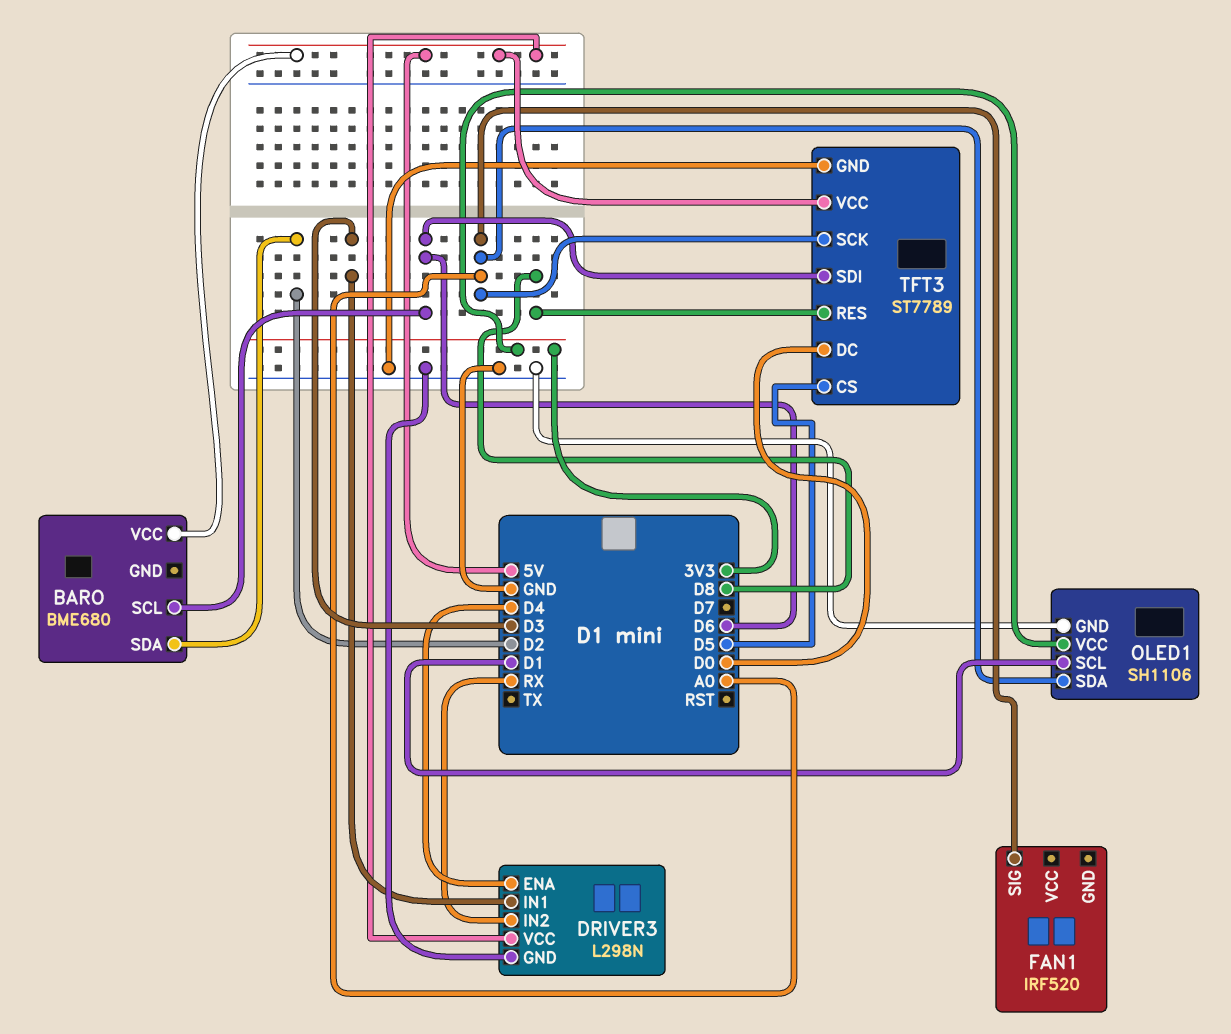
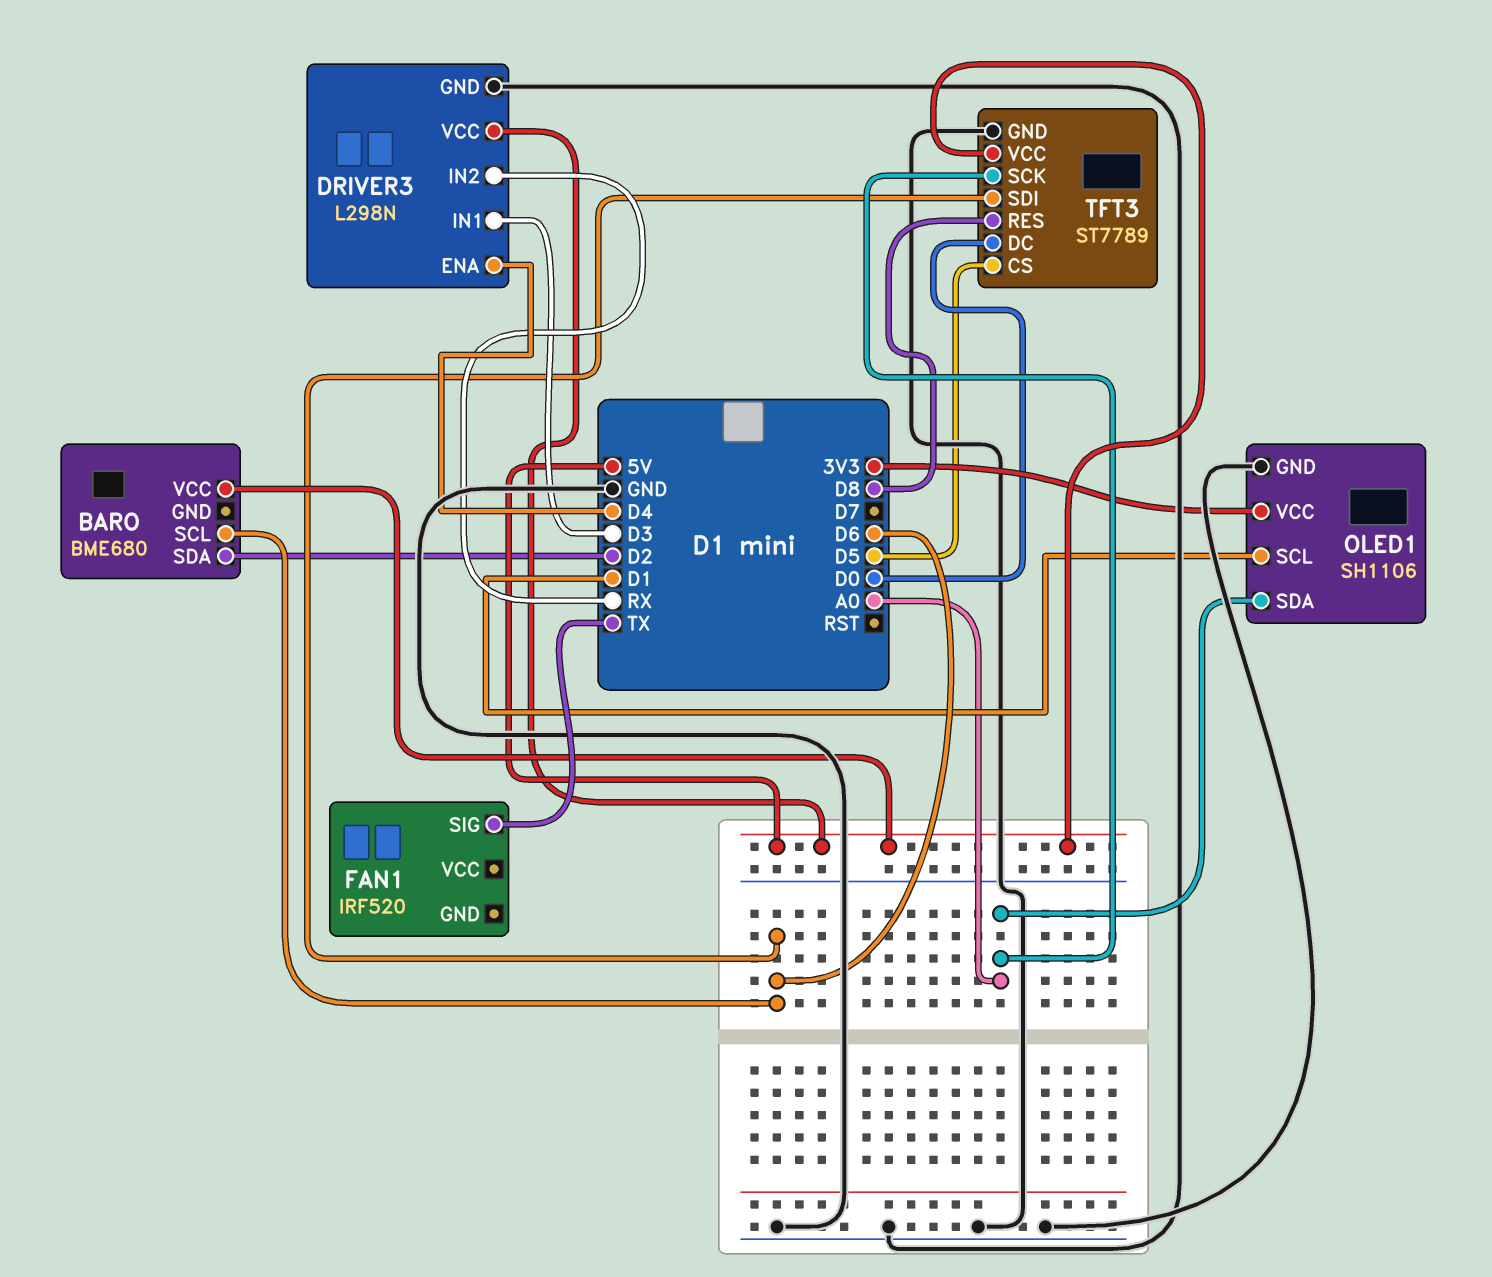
FAN1 pin SIG: A0 -> TX

